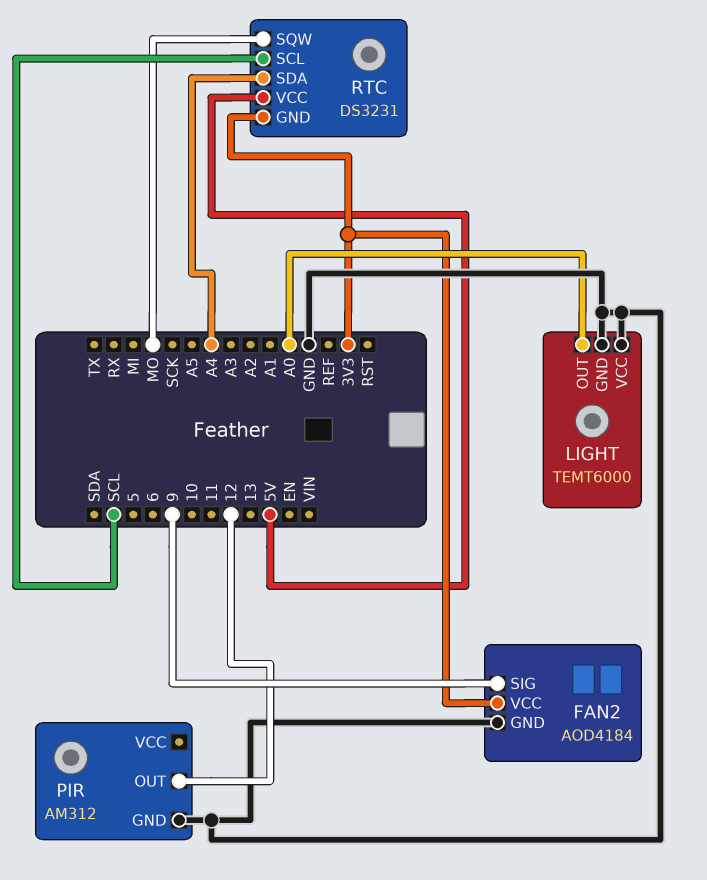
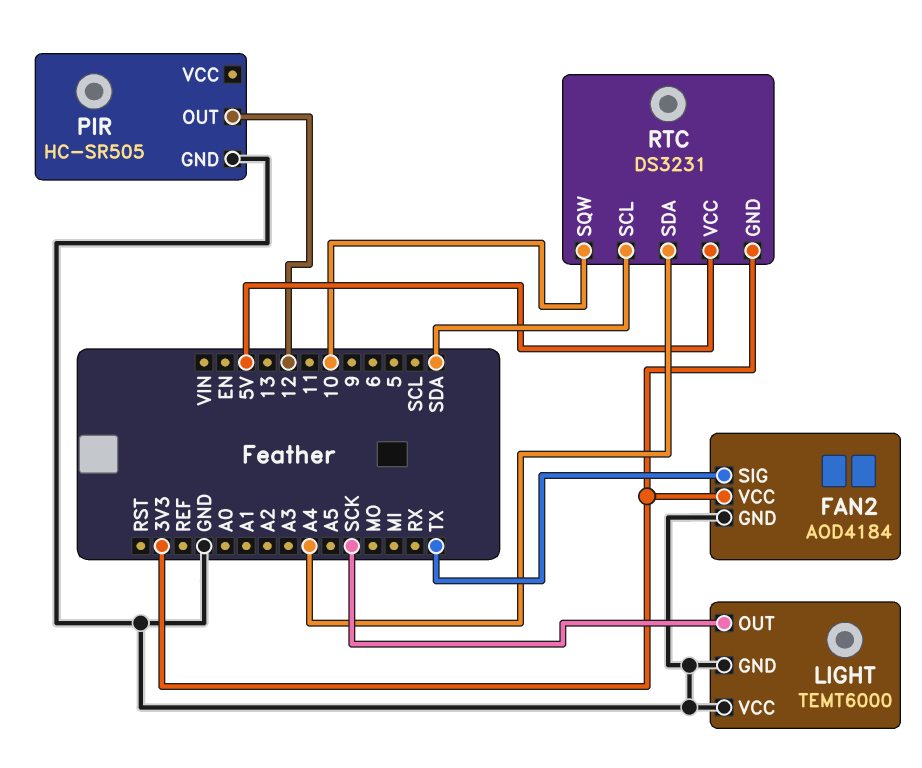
FAN2 pin SIG: 9 -> TX
LIGHT pin OUT: A0 -> SCK
PIR: AM312 -> HC-SR505
RTC pin SCL: SCL -> SDA
RTC pin SQW: MO -> 10

